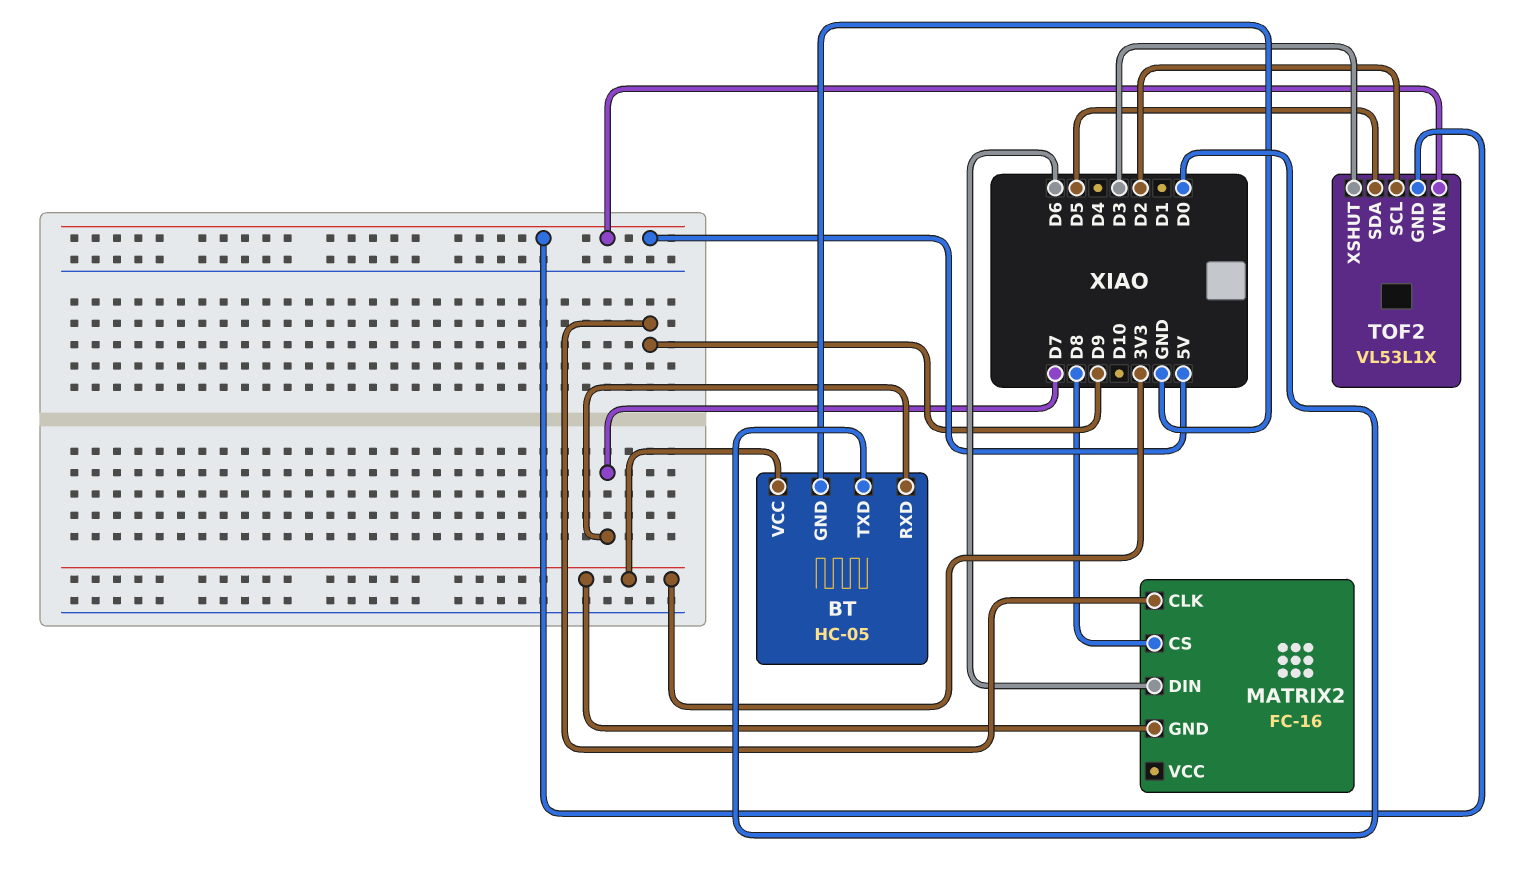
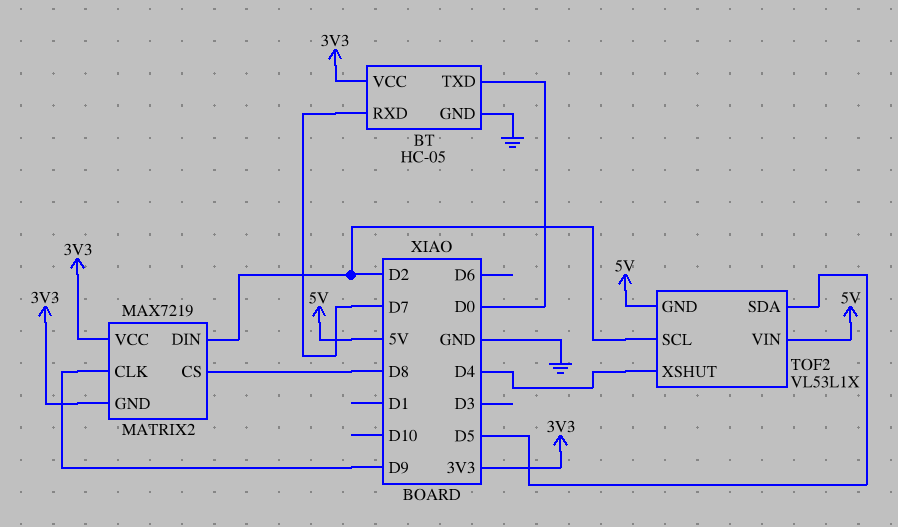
MATRIX2: FC-16 -> MAX7219
MATRIX2 pin DIN: D6 -> D2
MATRIX2 pin VCC: none -> 3V3
TOF2 pin XSHUT: D3 -> D4

